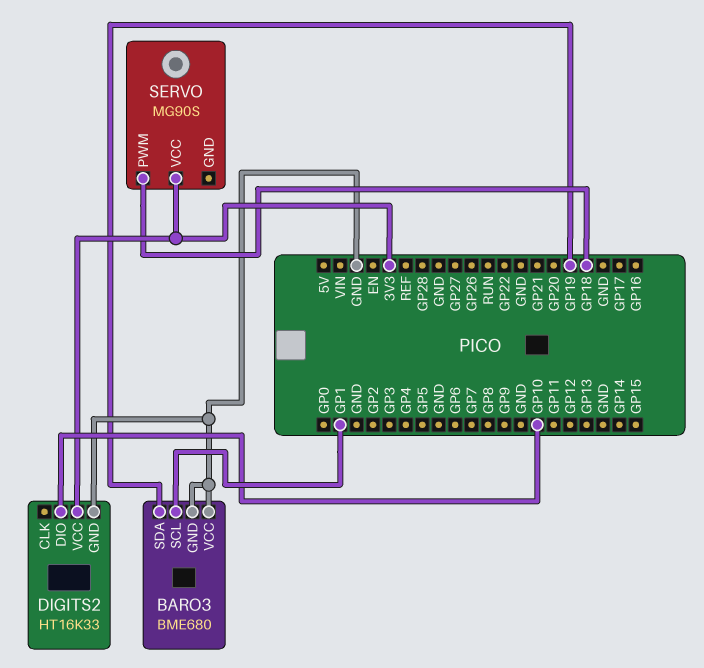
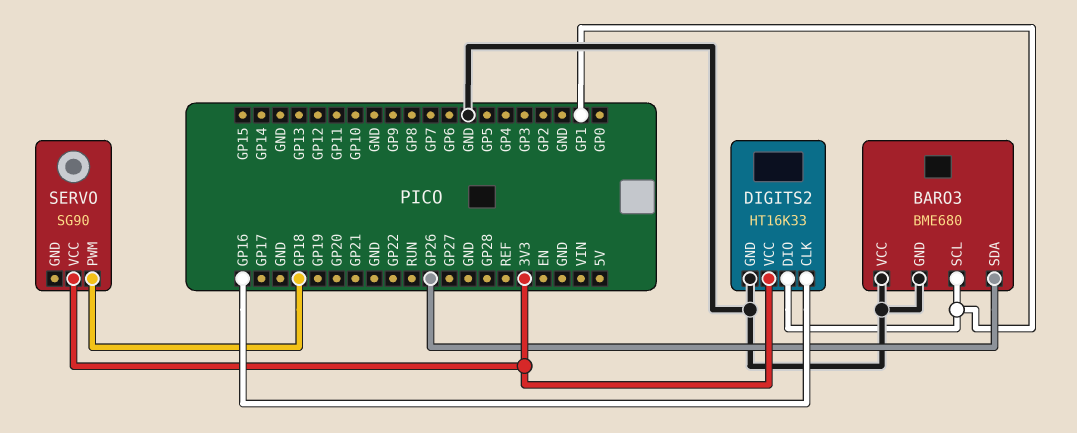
BARO3 pin SDA: GP19 -> GP26
DIGITS2 pin CLK: none -> GP16
DIGITS2 pin DIO: GP10 -> GP1
SERVO: MG90S -> SG90

